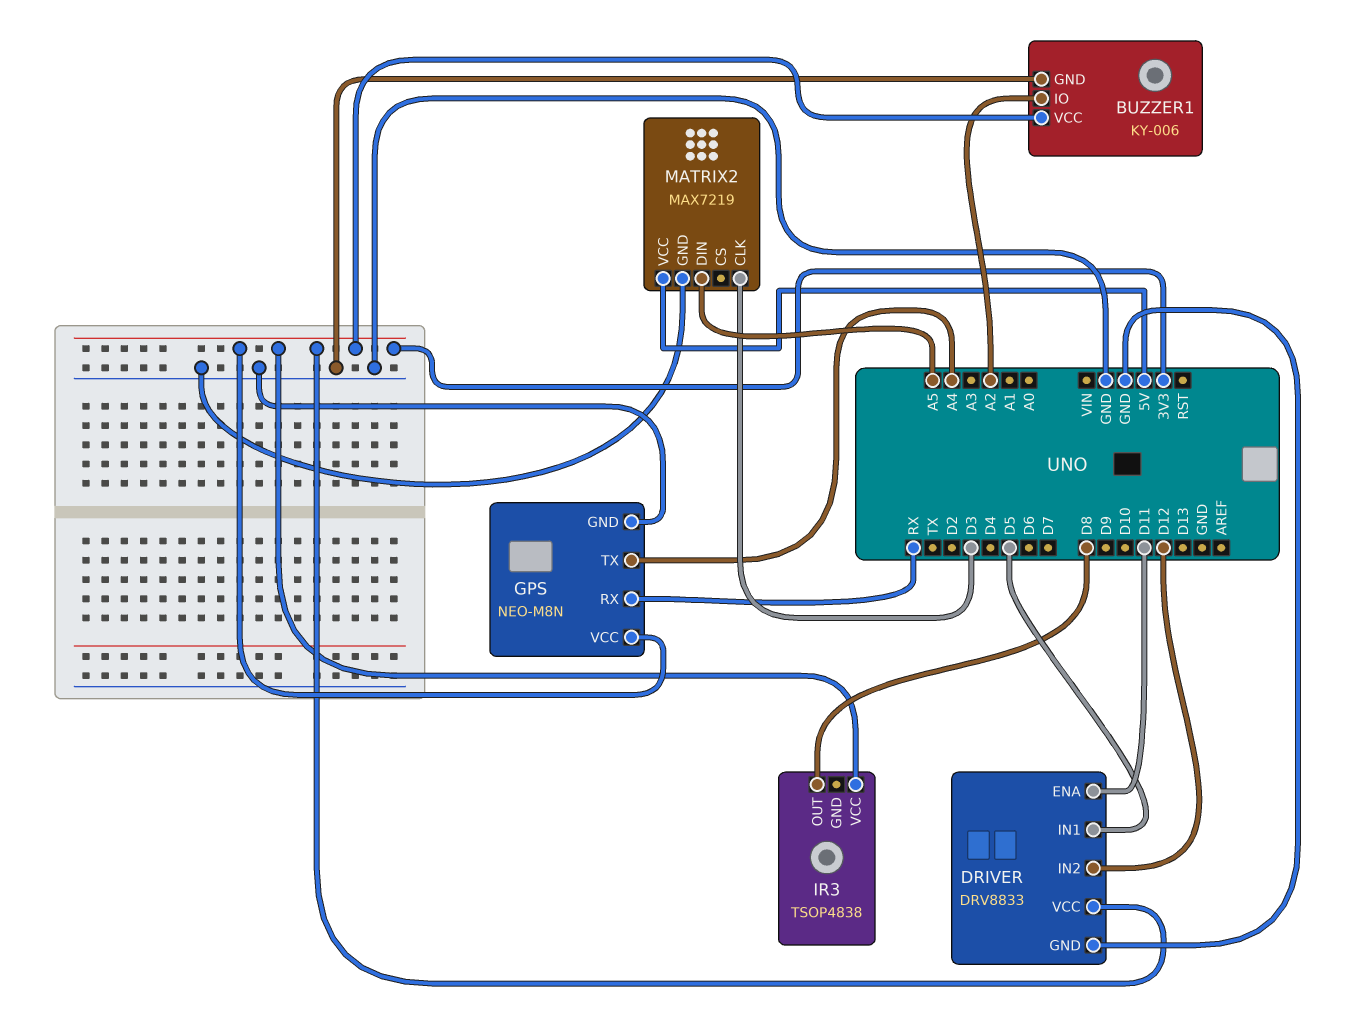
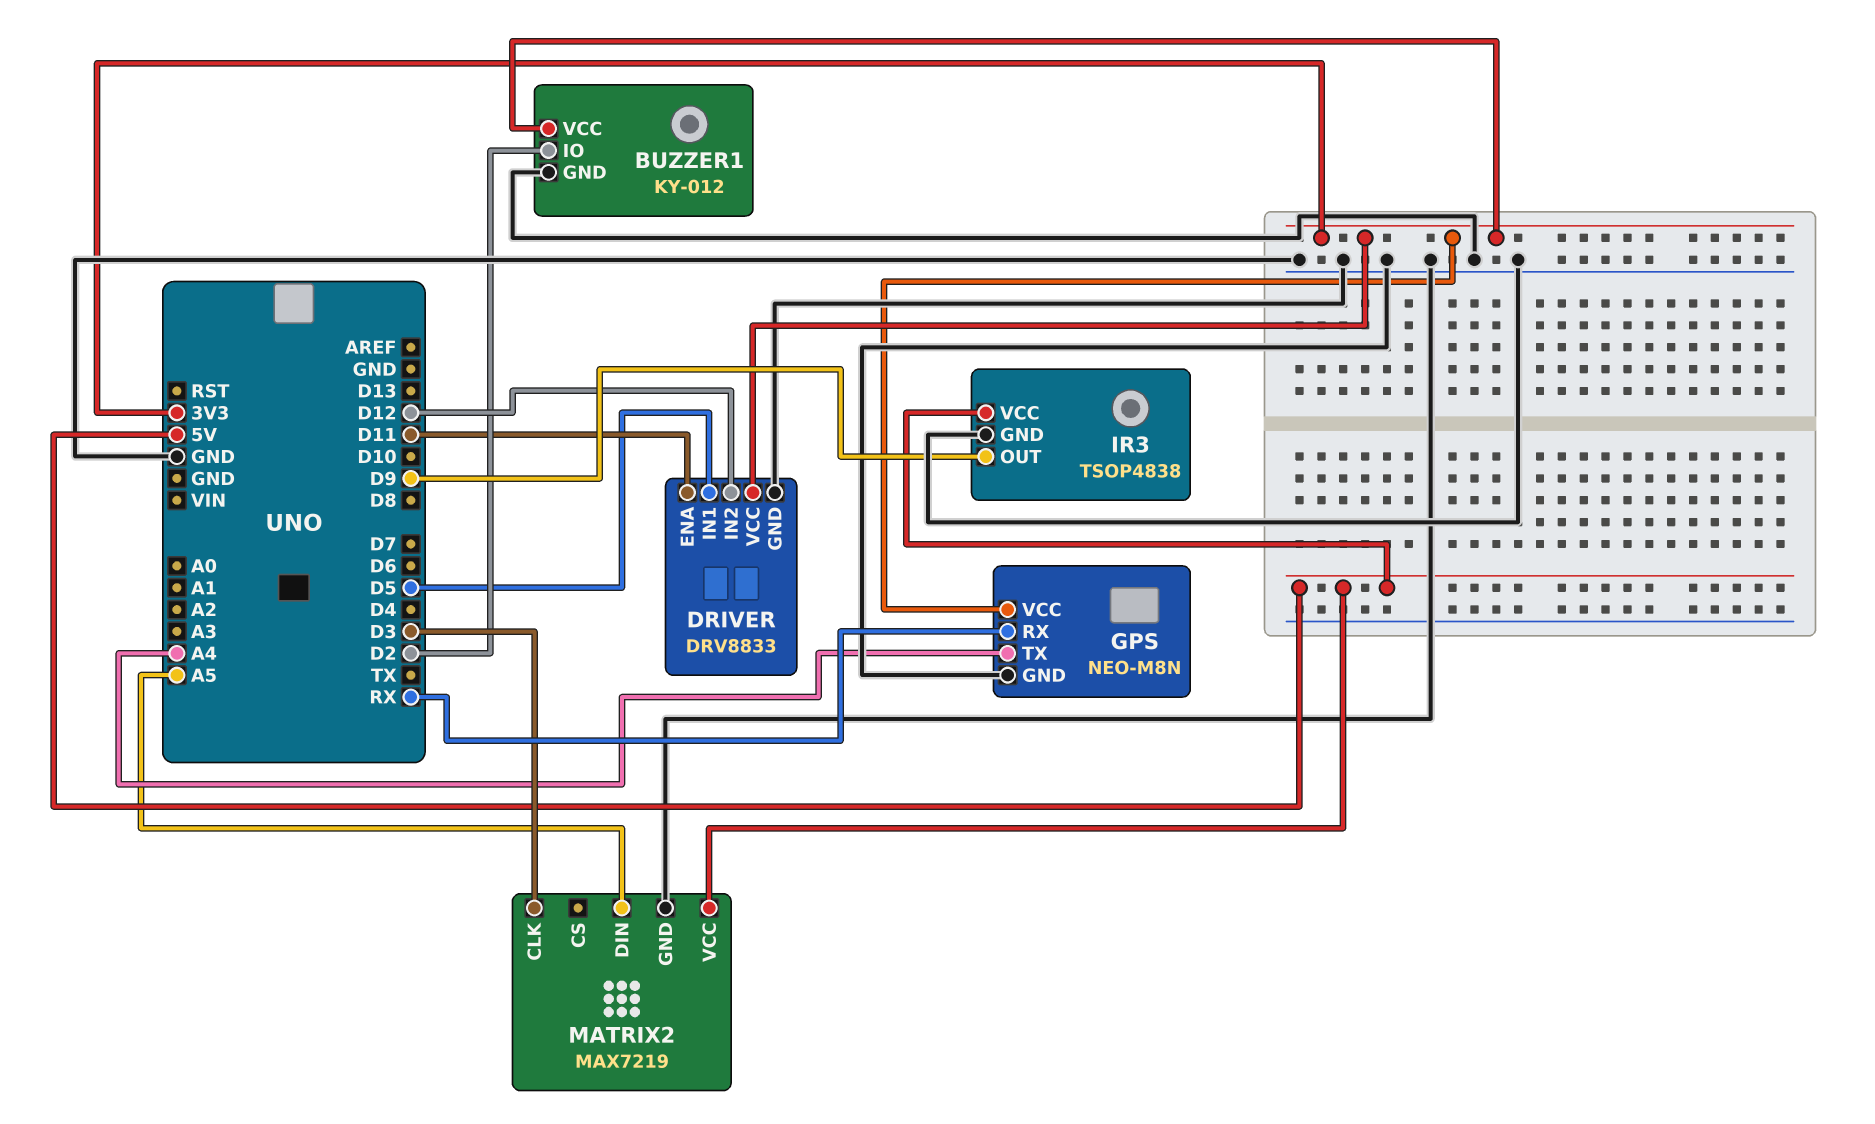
BUZZER1: KY-006 -> KY-012
BUZZER1 pin IO: A2 -> D2
IR3 pin GND: none -> GND
IR3 pin OUT: D8 -> D9
IR3 pin VCC: 3V3 -> 5V

